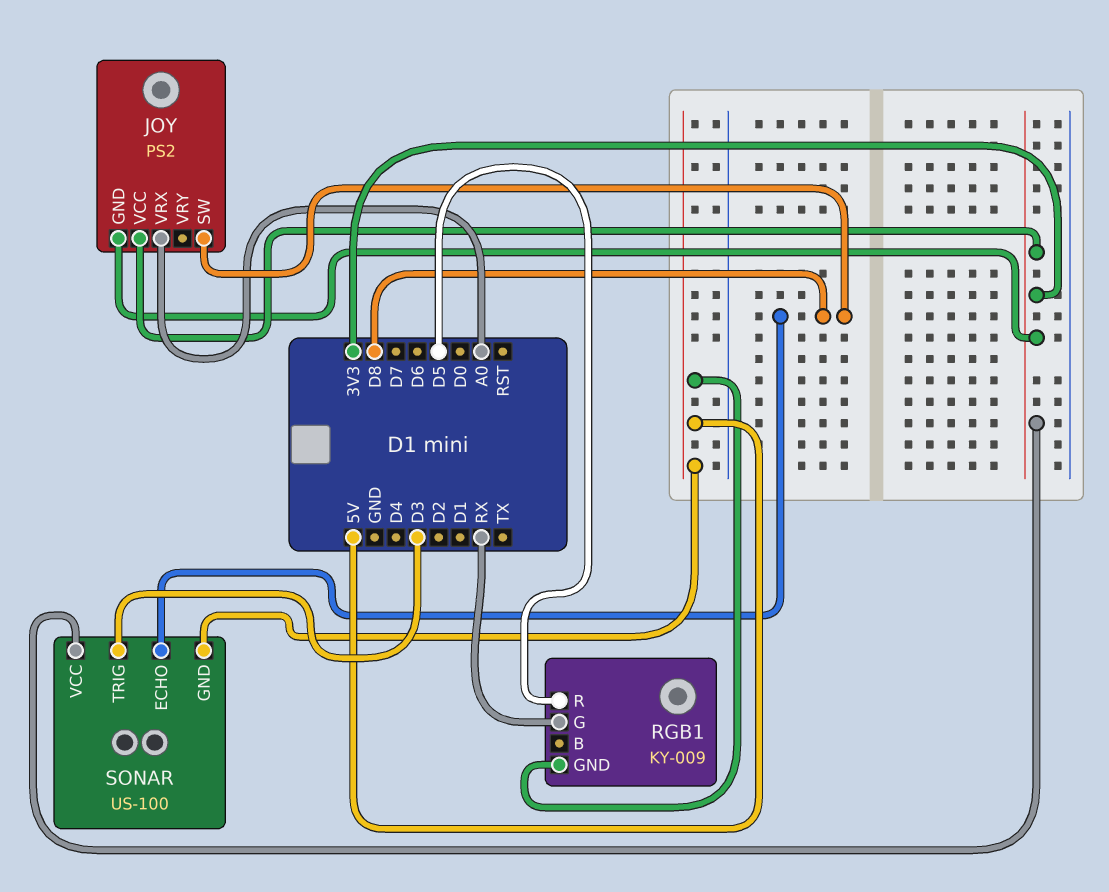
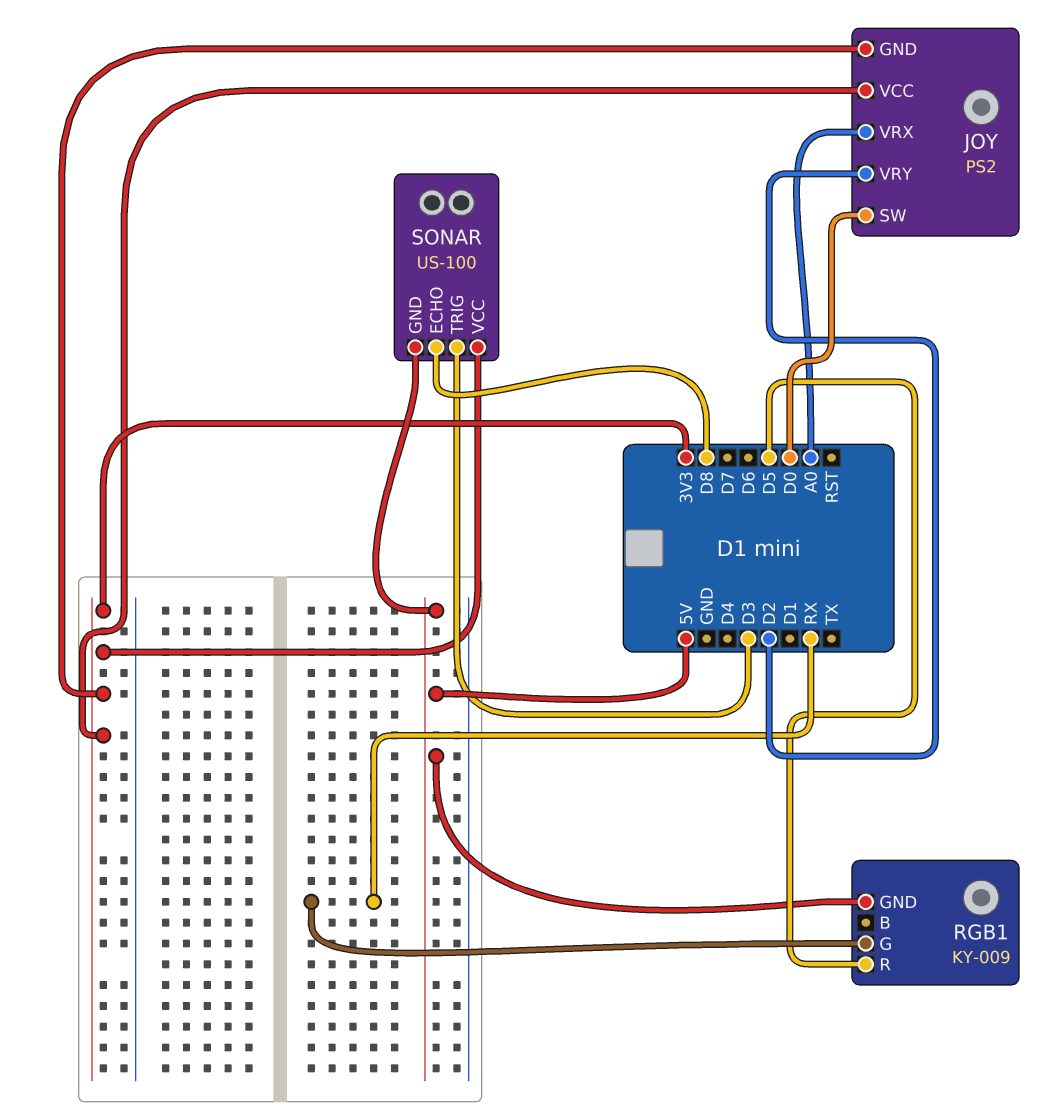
JOY pin SW: D8 -> D0
JOY pin VRY: none -> D2

